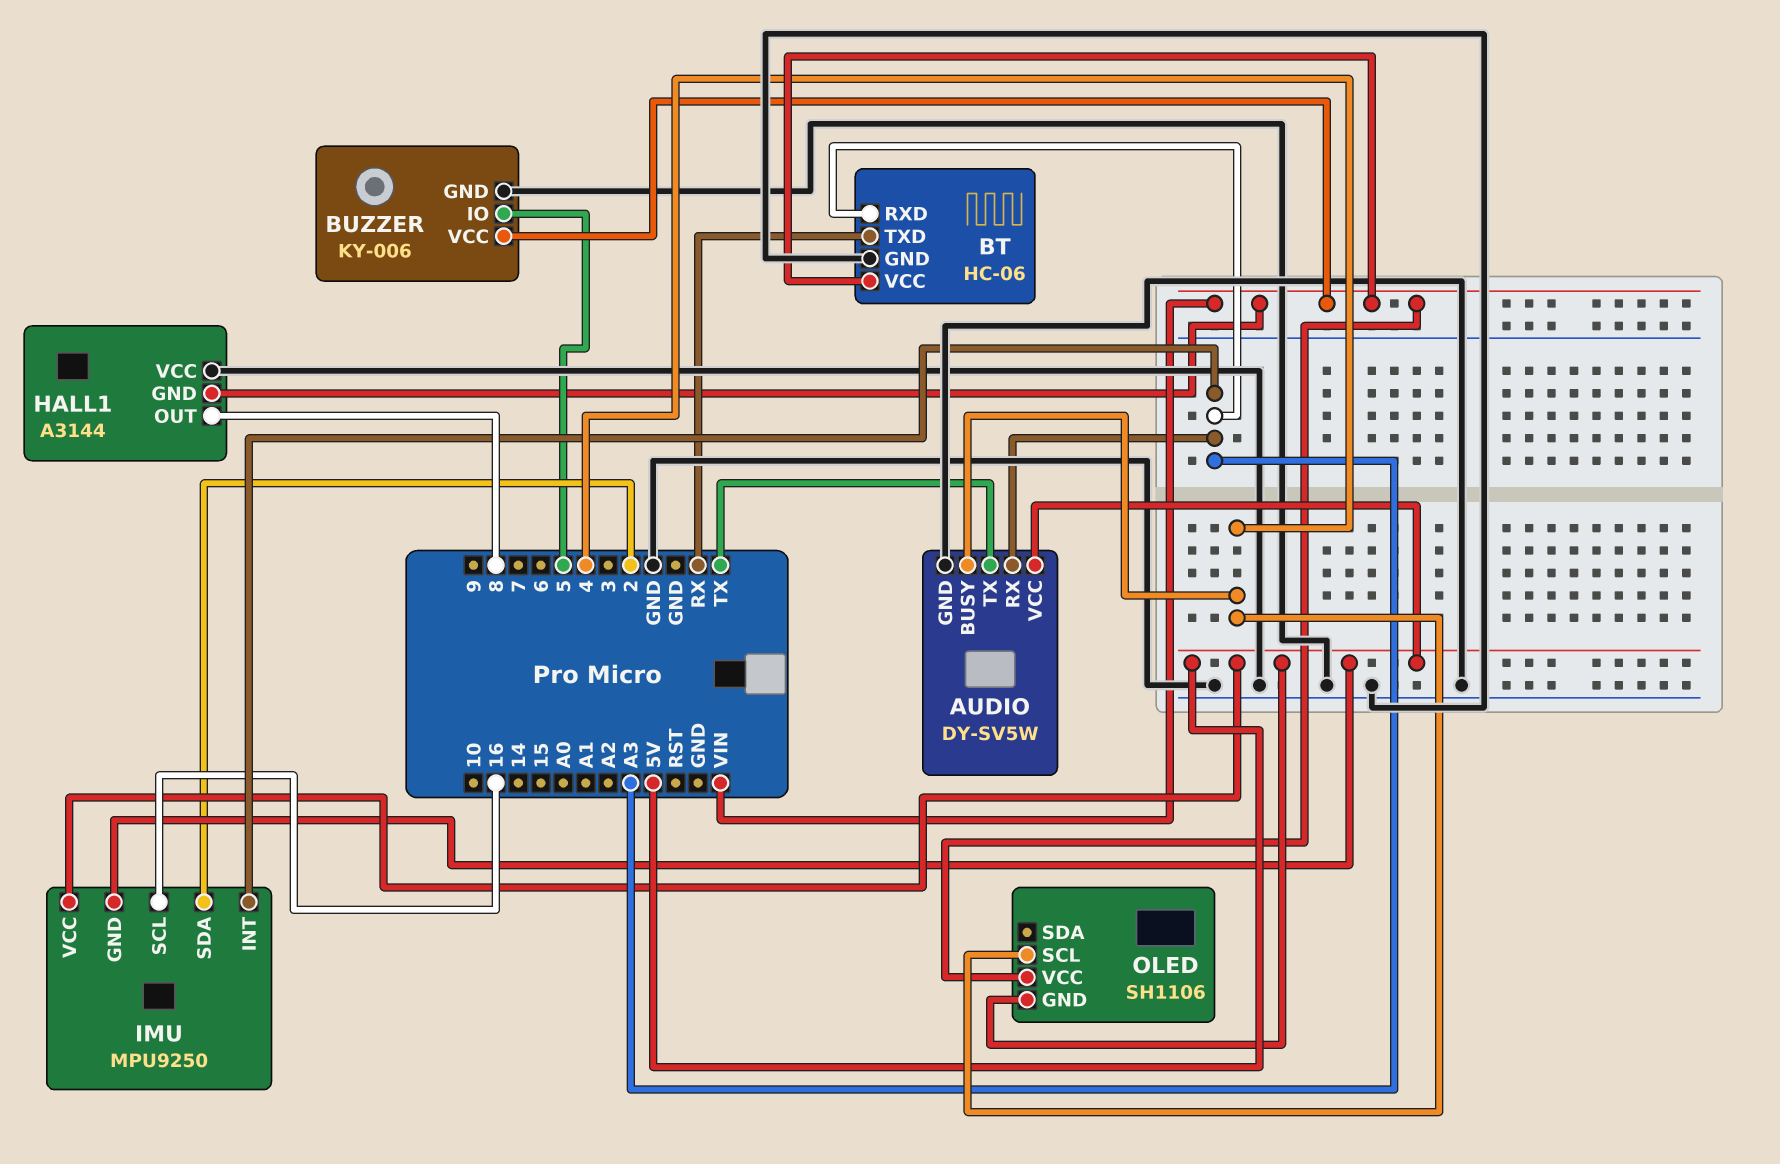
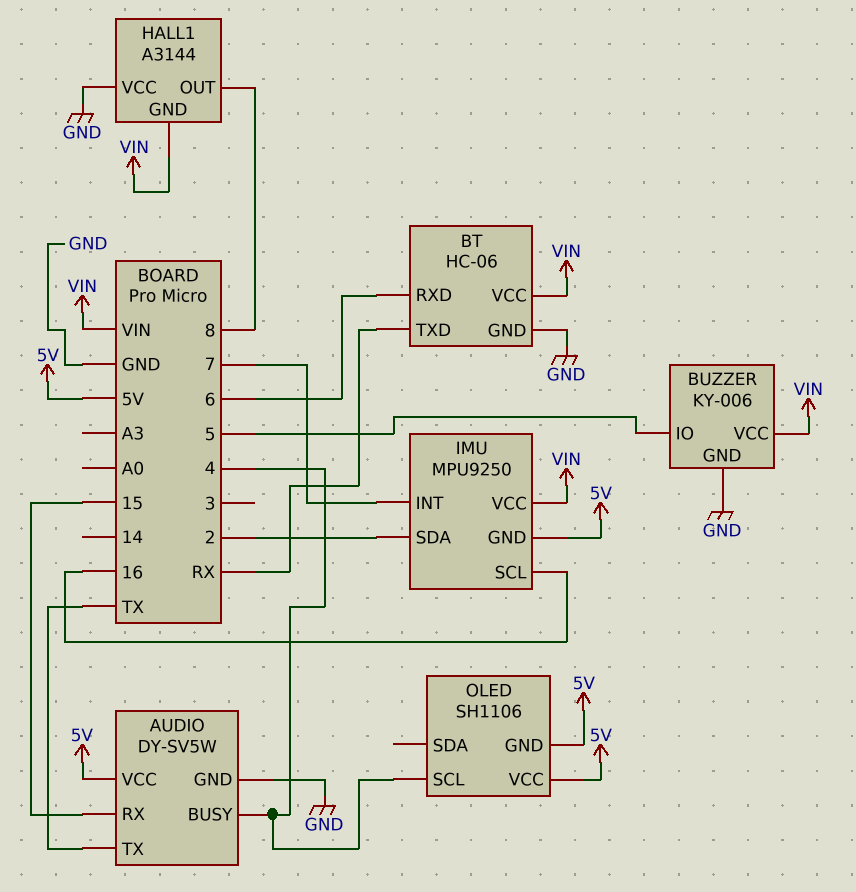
AUDIO pin RX: A3 -> 15
BT pin RXD: A3 -> 6
IMU pin INT: A3 -> 7
IMU pin VCC: 5V -> VIN
OLED pin VCC: VIN -> 5V

